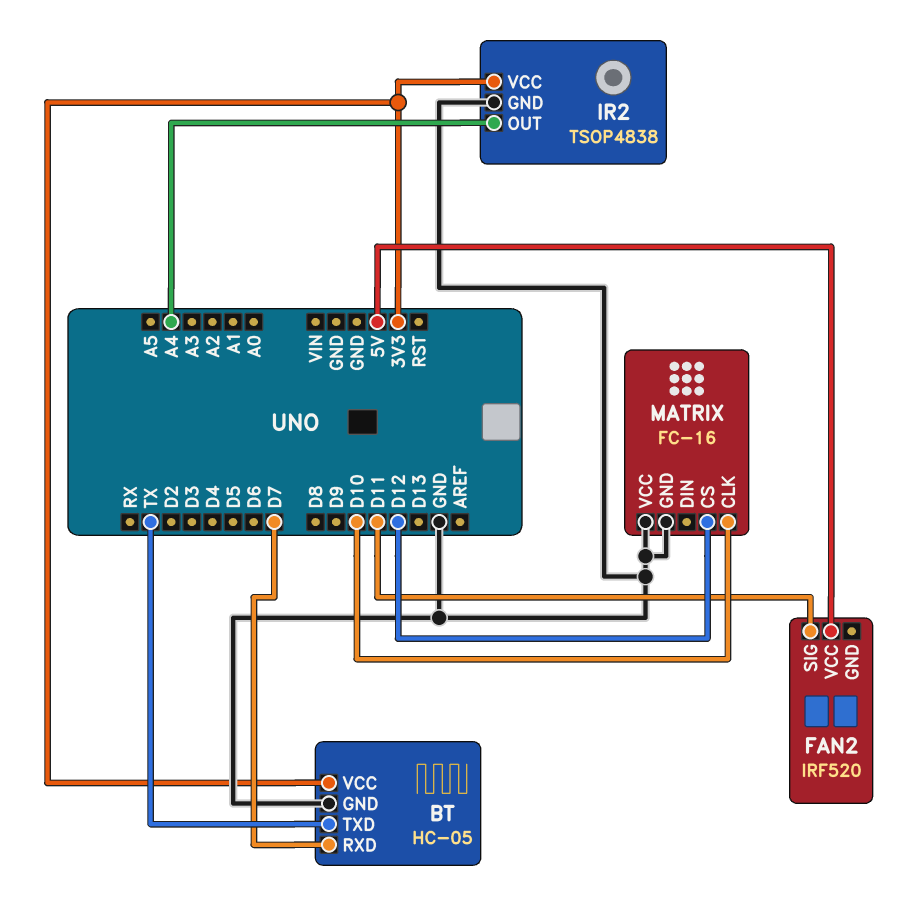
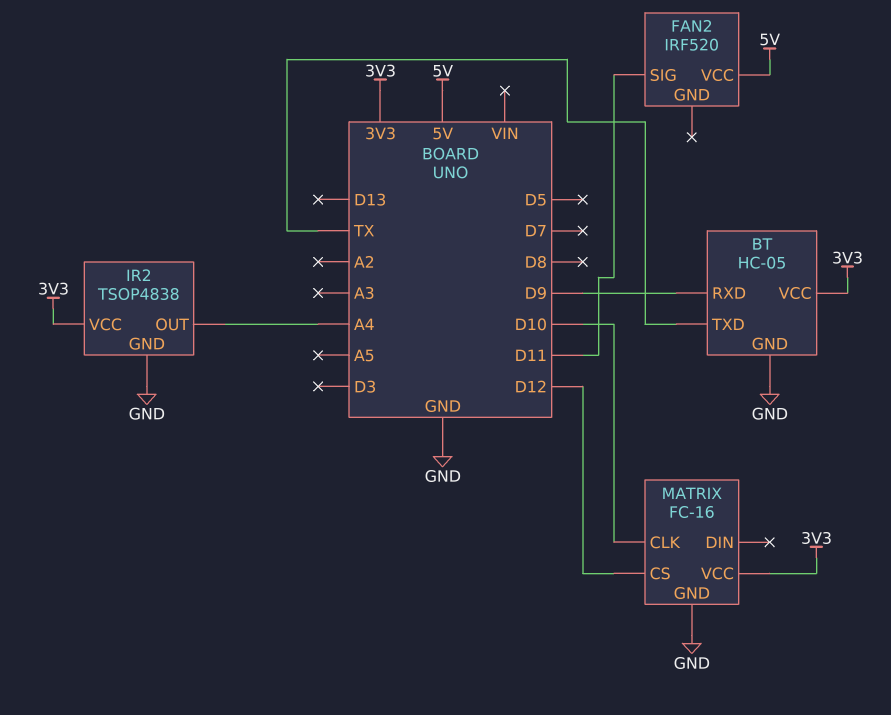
BT pin RXD: D7 -> D9
MATRIX pin VCC: GND -> 3V3

